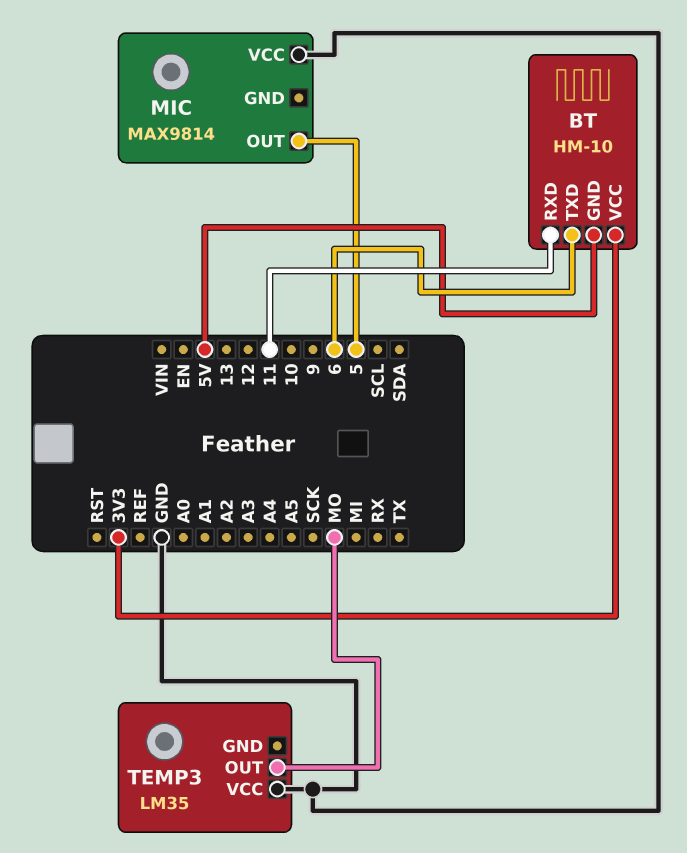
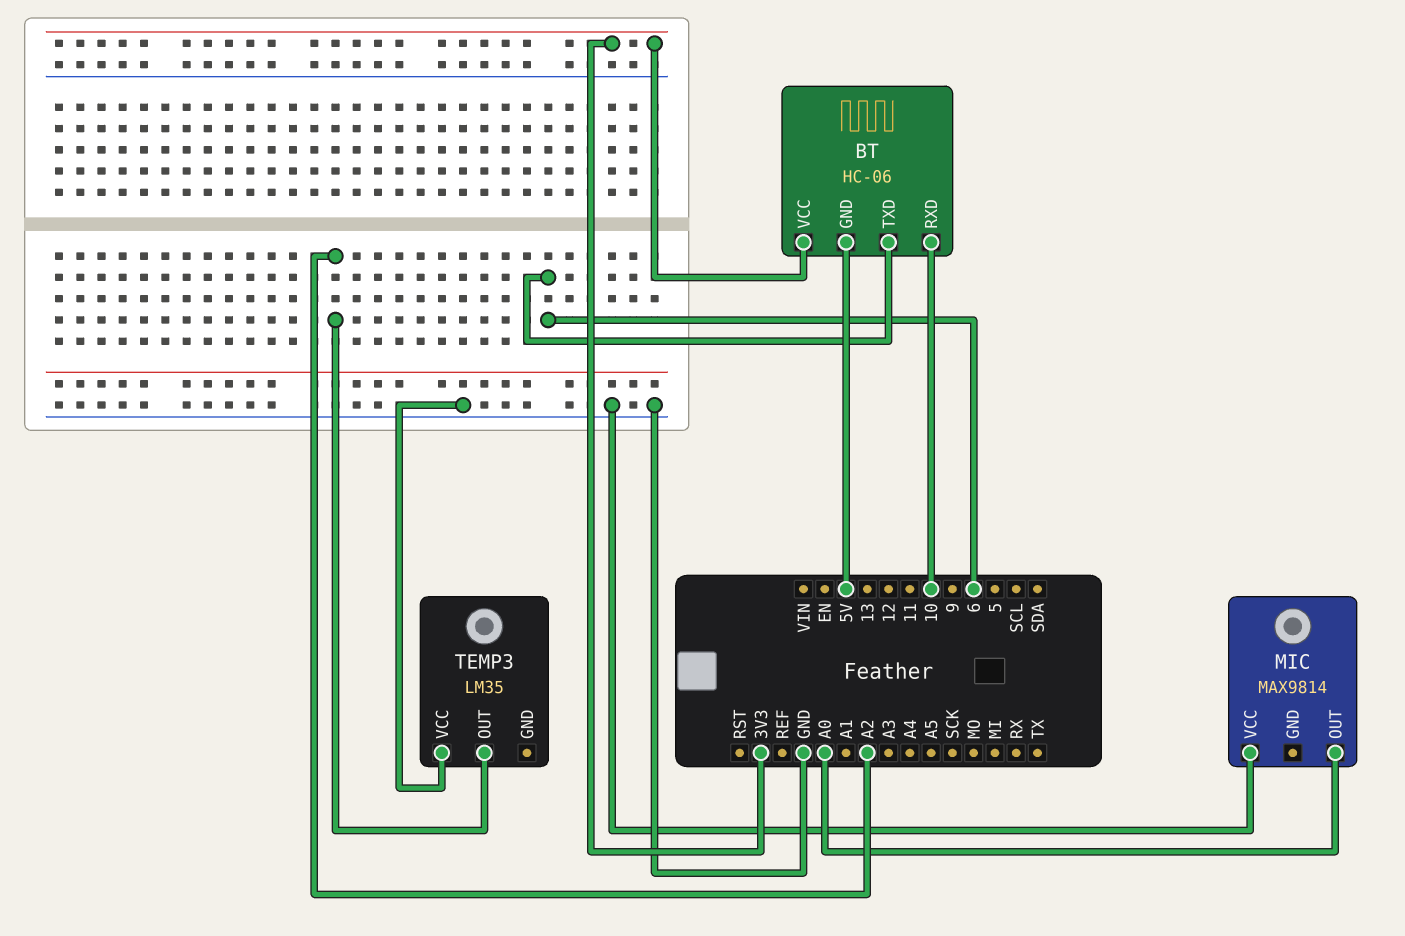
BT: HM-10 -> HC-06
BT pin RXD: 11 -> 10
MIC pin OUT: 5 -> A0
TEMP3 pin OUT: MO -> A2

